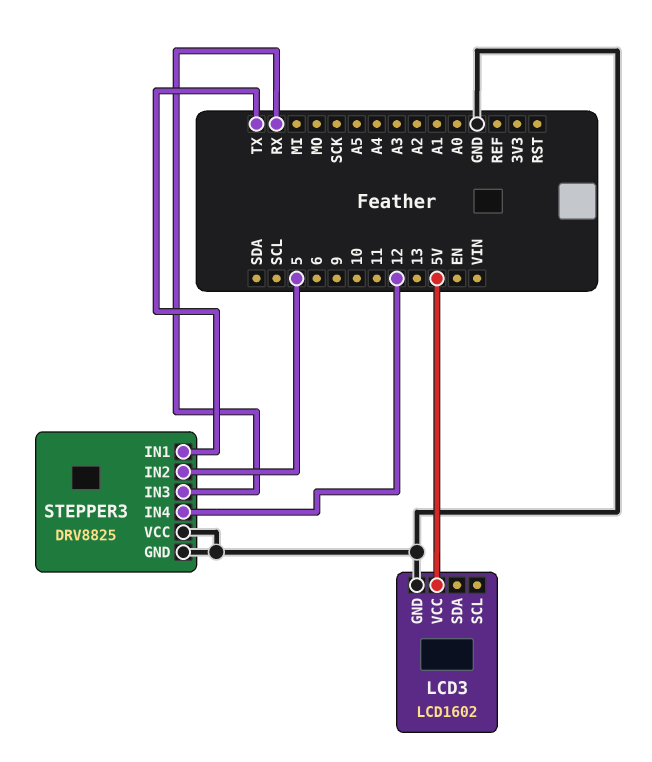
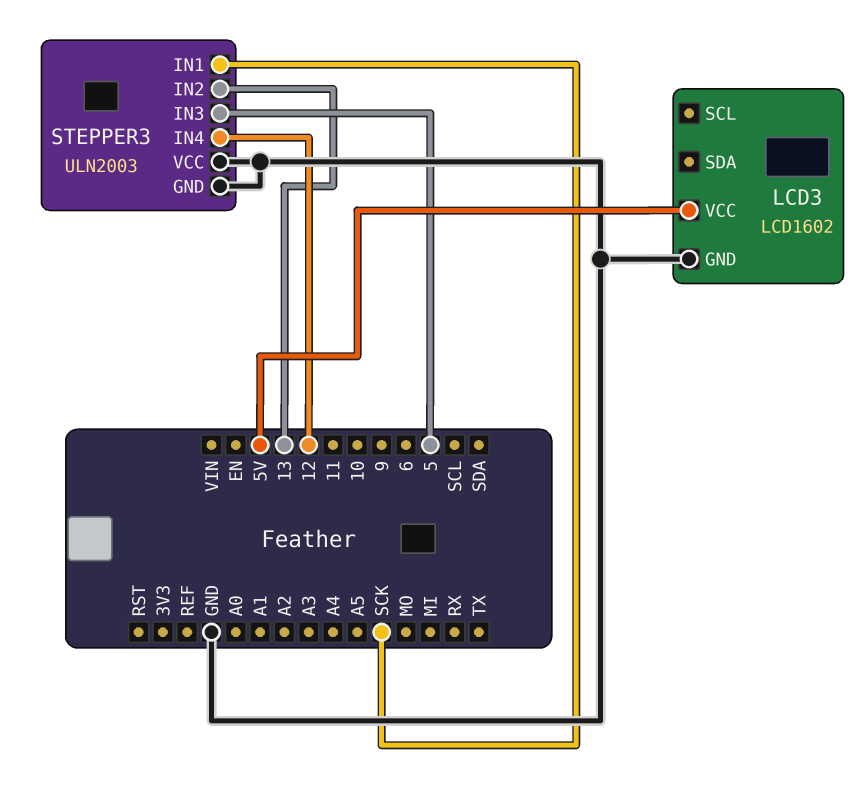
STEPPER3: DRV8825 -> ULN2003
STEPPER3 pin IN1: TX -> SCK
STEPPER3 pin IN2: 5 -> 13
STEPPER3 pin IN3: RX -> 5

